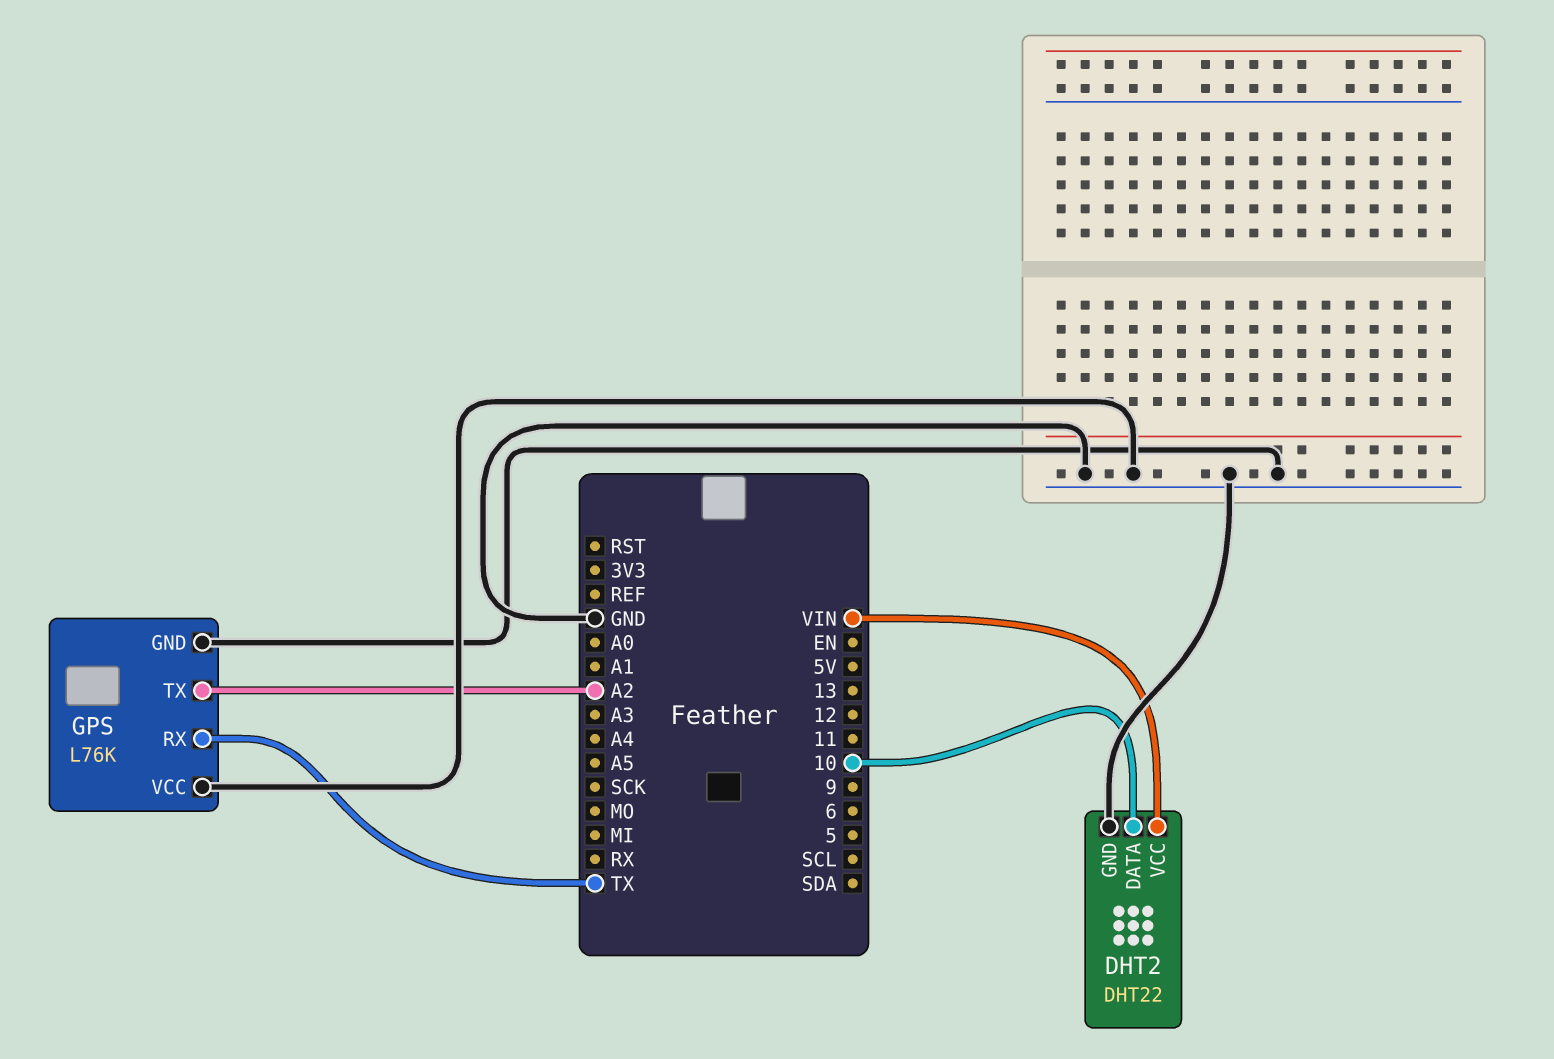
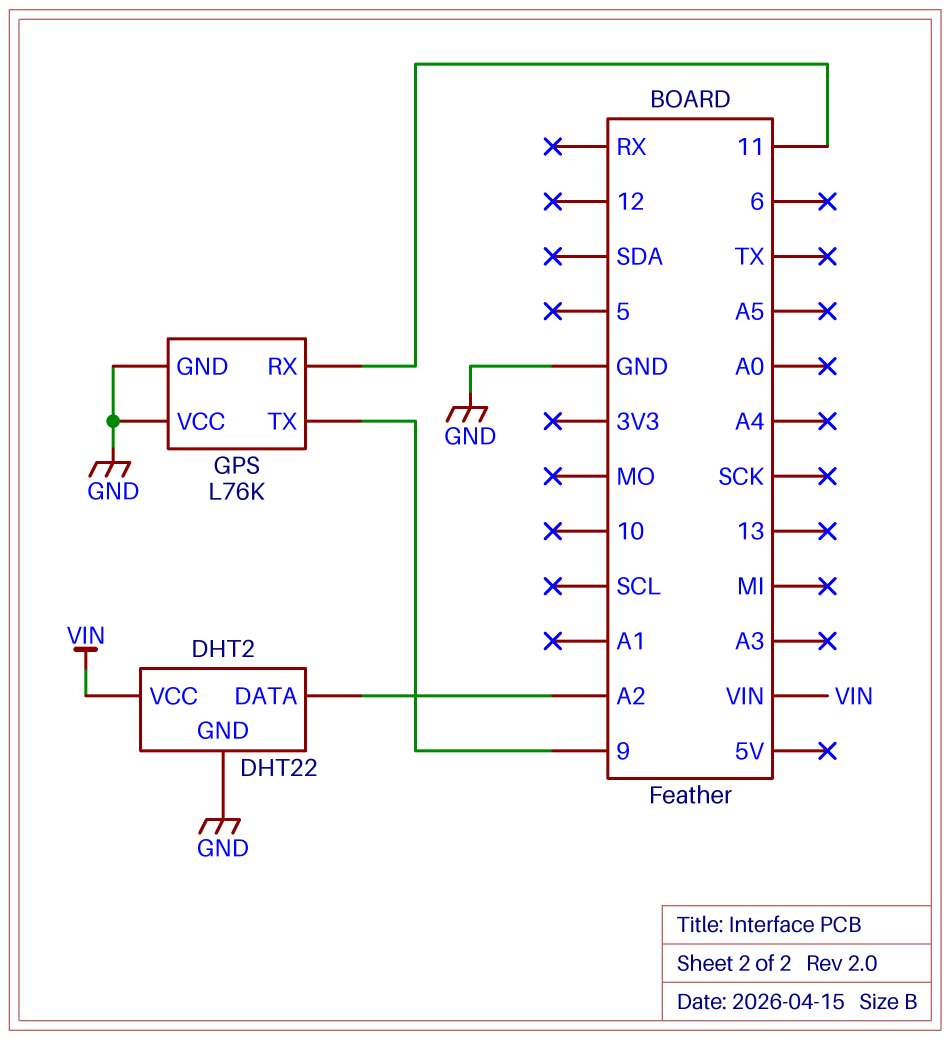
DHT2 pin DATA: 10 -> A2
GPS pin RX: TX -> 11
GPS pin TX: A2 -> 9

